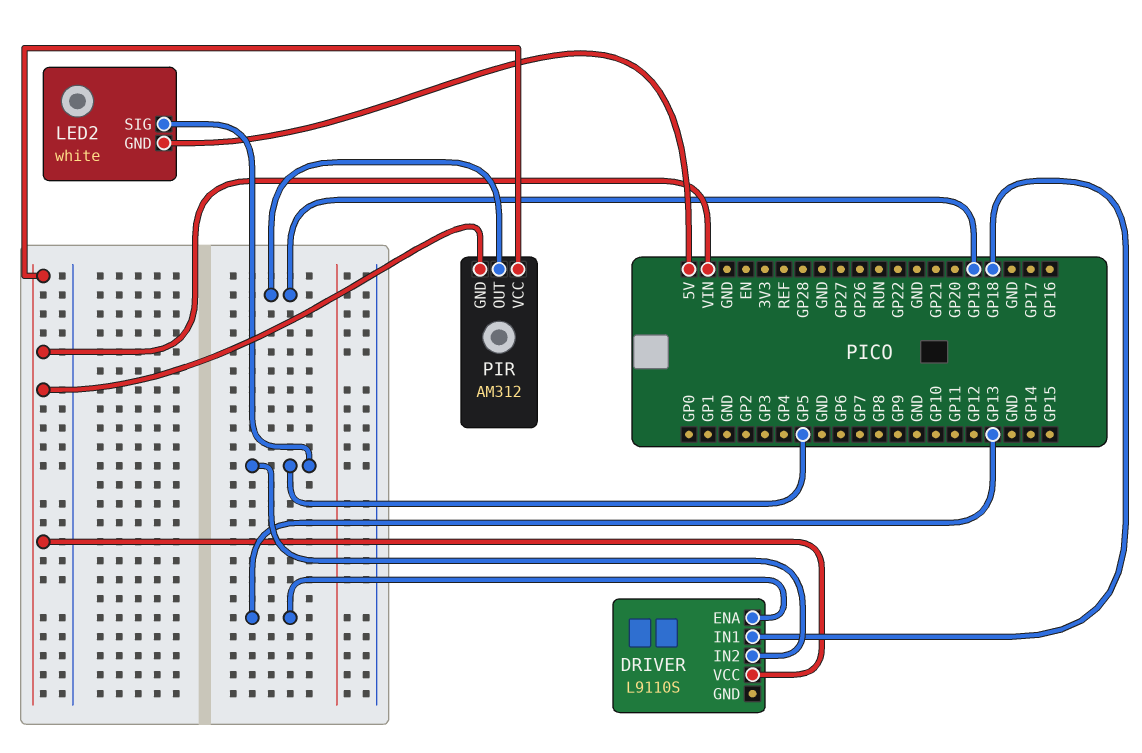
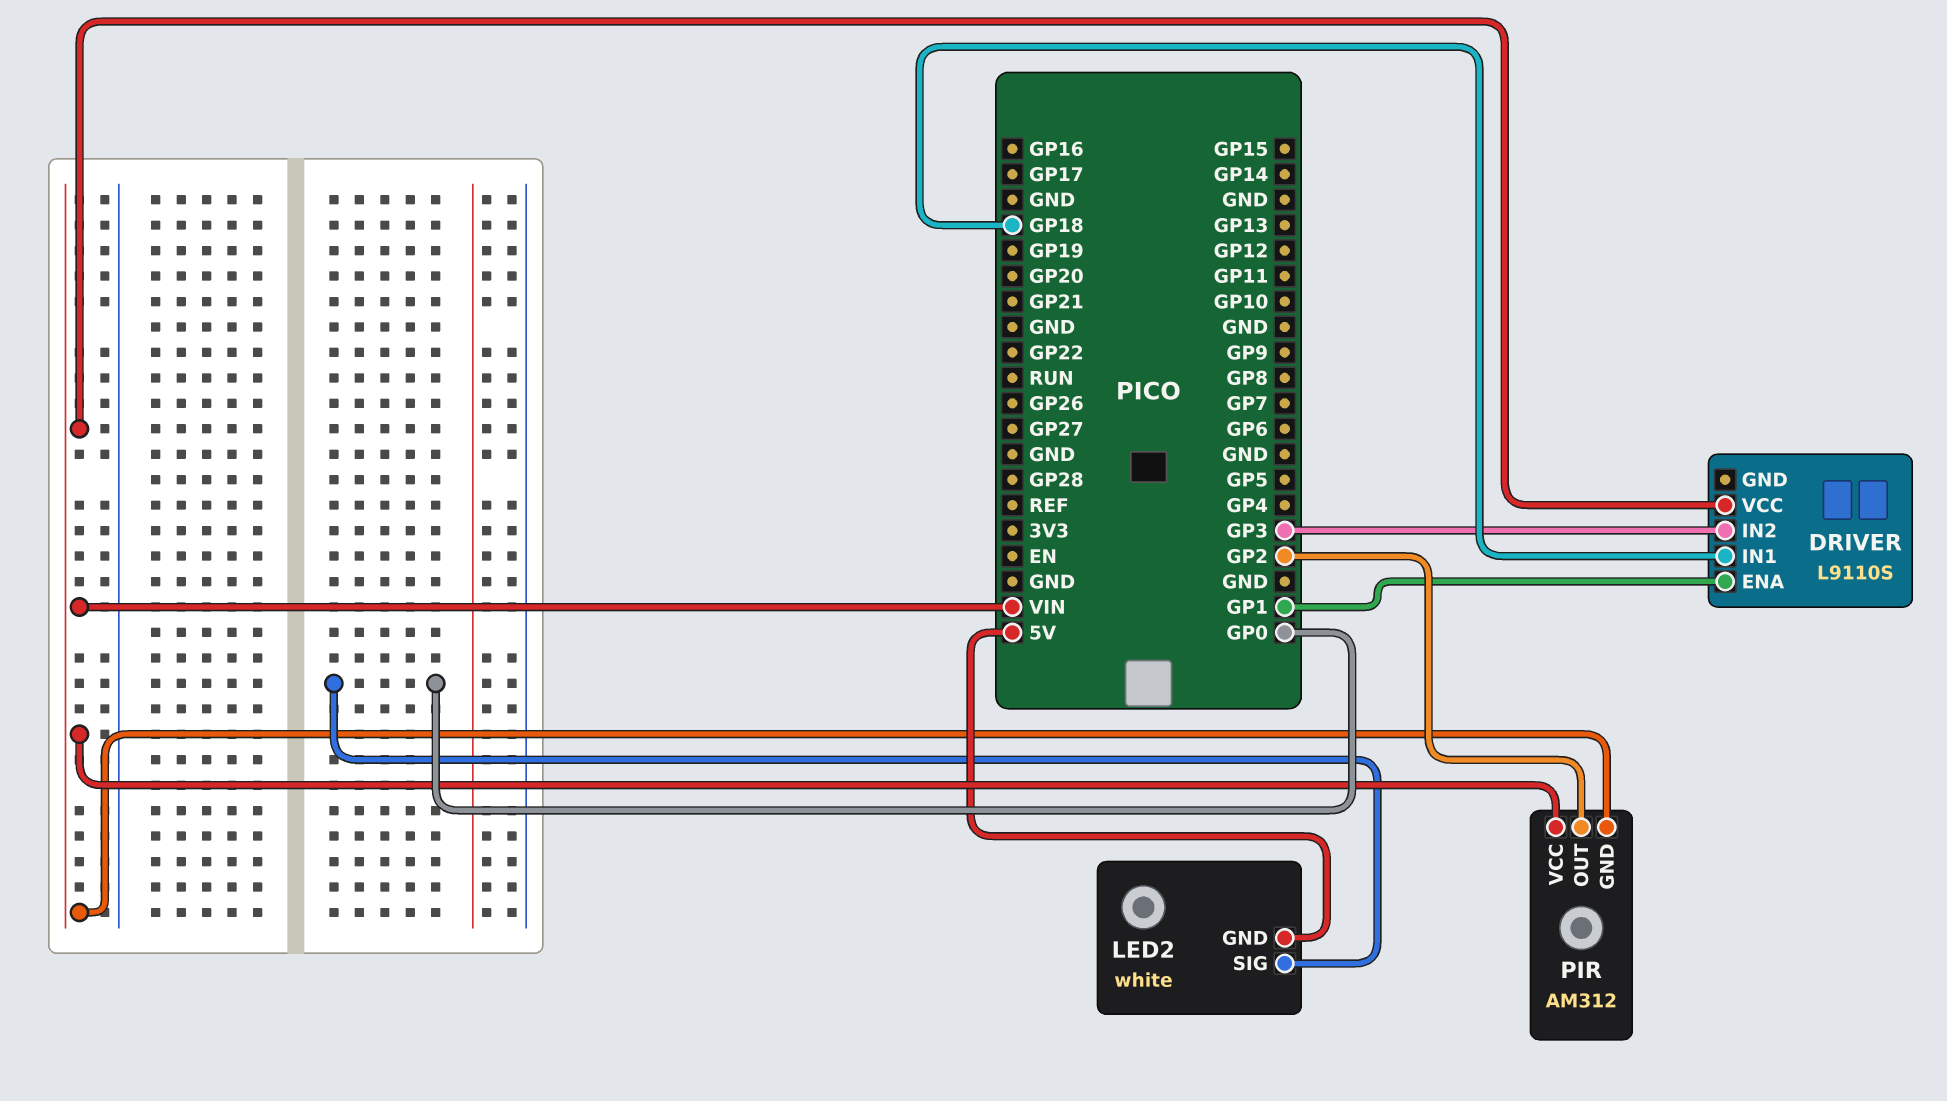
DRIVER pin ENA: GP13 -> GP1
DRIVER pin IN2: GP5 -> GP3
LED2 pin SIG: GP5 -> GP0
PIR pin OUT: GP19 -> GP2

